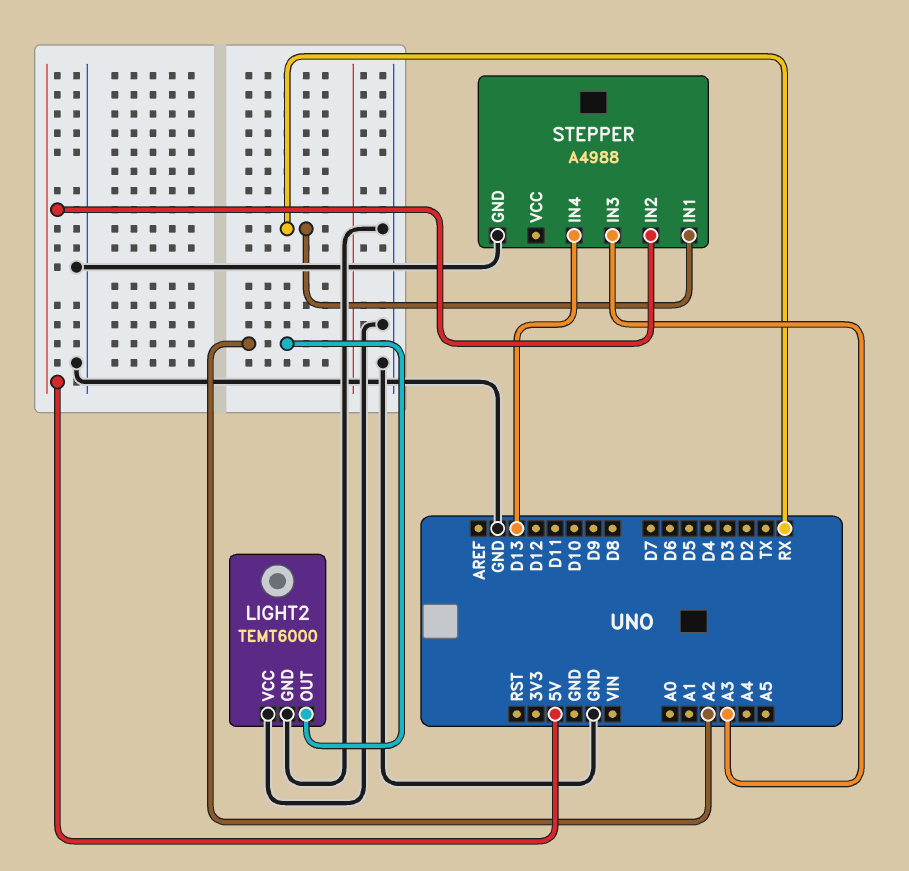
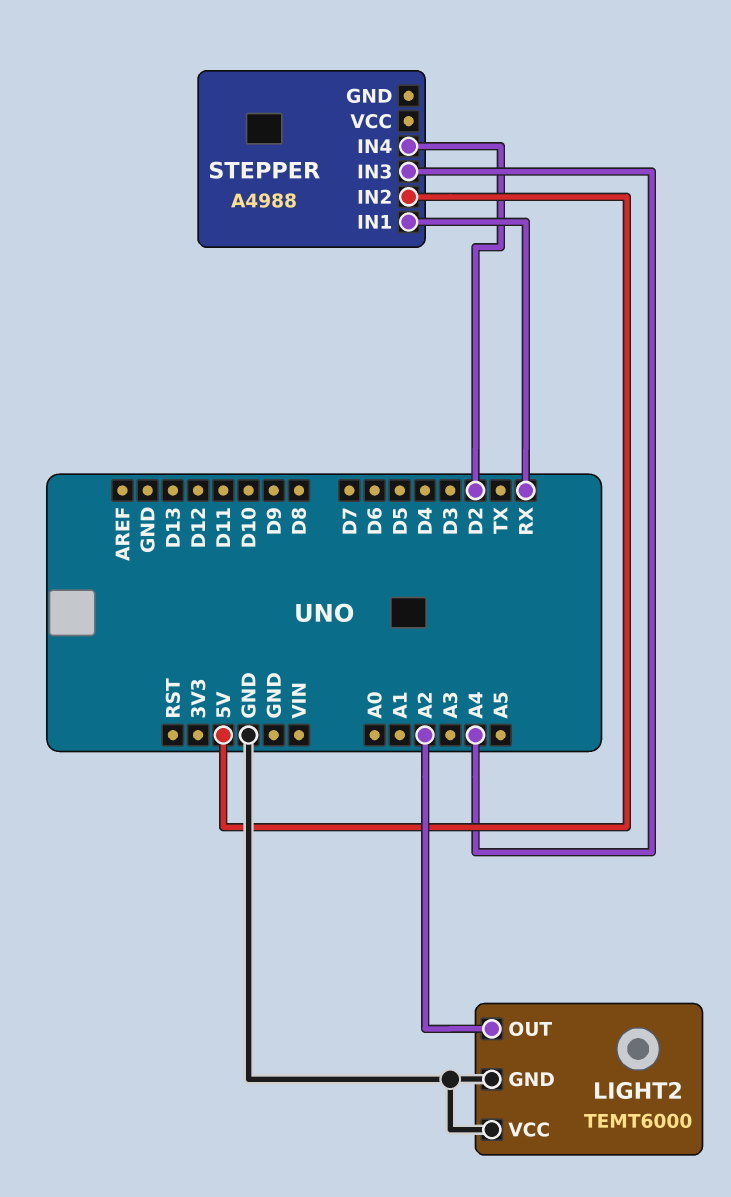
STEPPER pin GND: GND -> none
STEPPER pin IN3: A3 -> A4
STEPPER pin IN4: D13 -> D2

